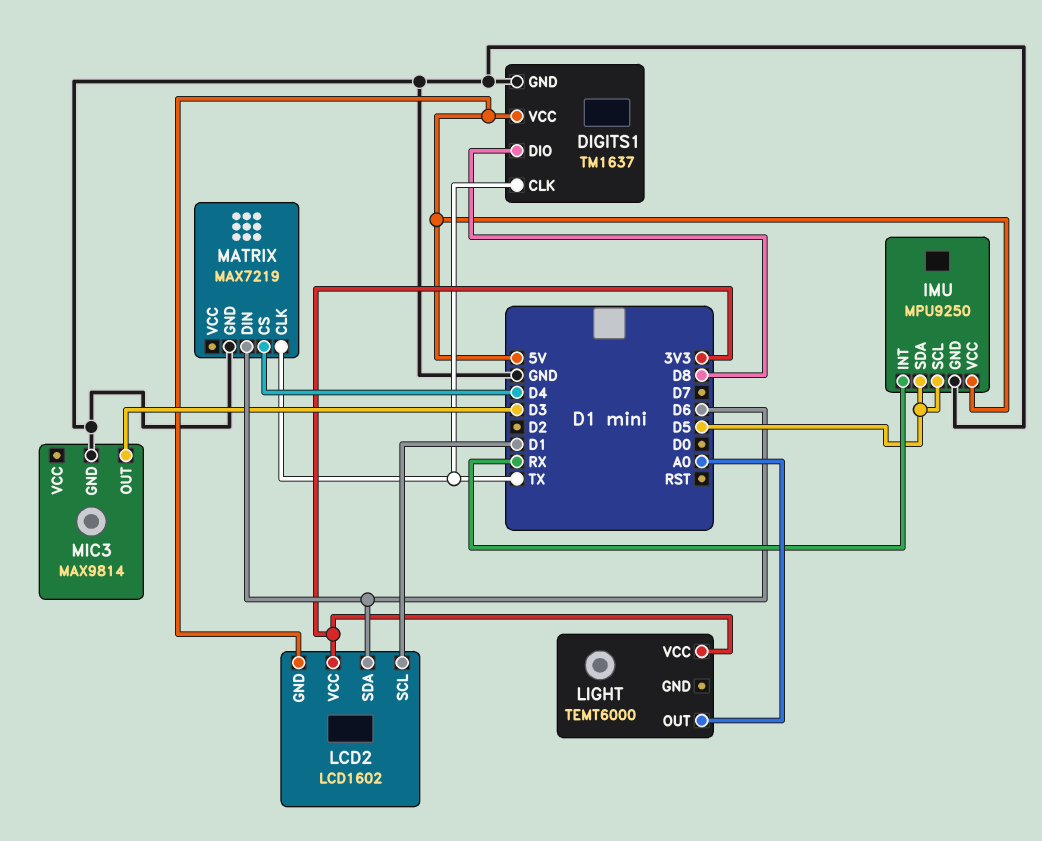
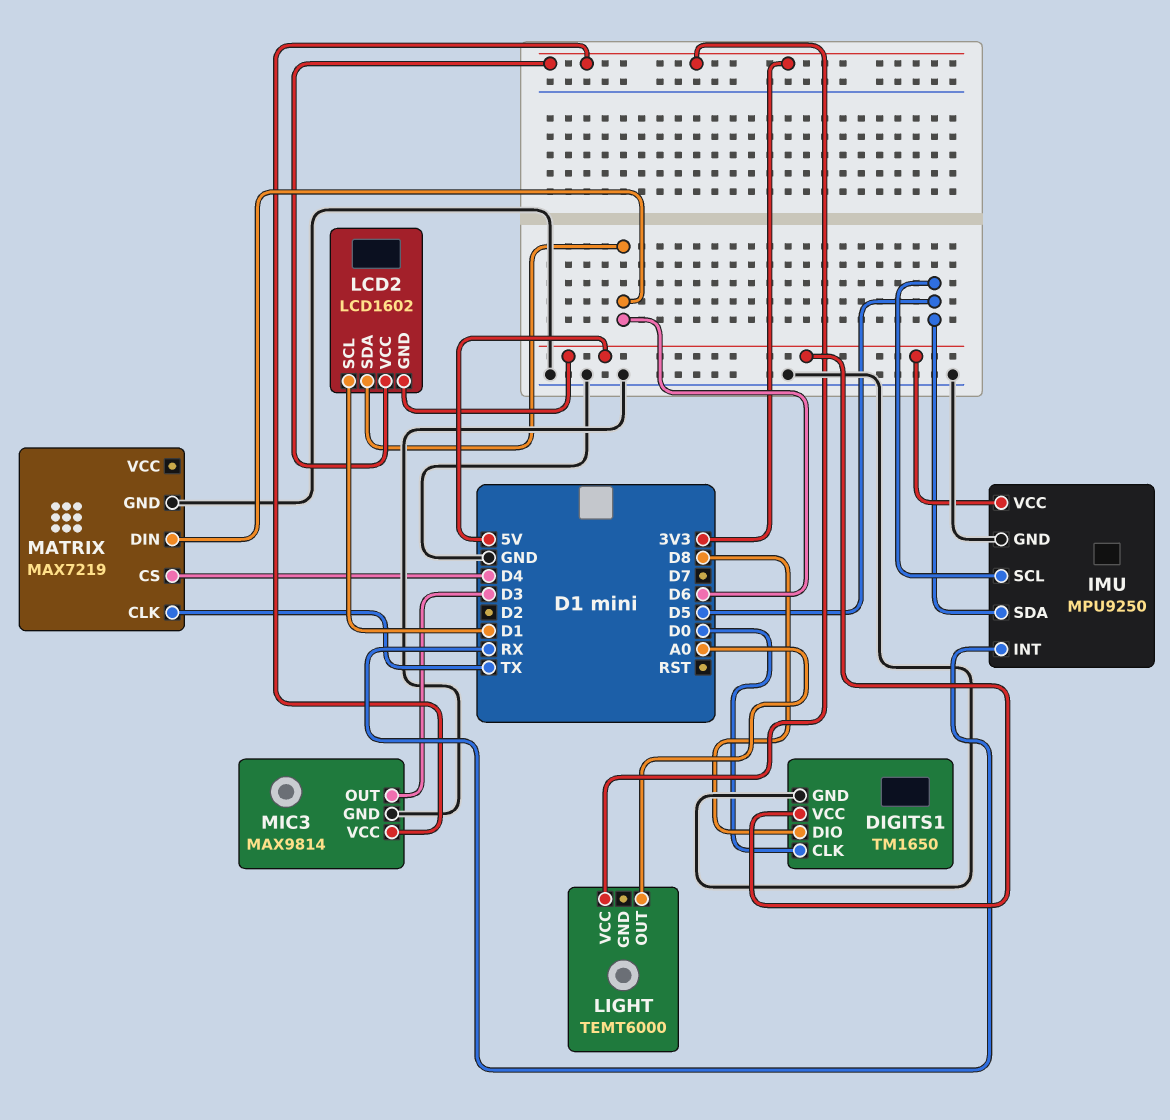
DIGITS1: TM1637 -> TM1650
DIGITS1 pin CLK: TX -> D0
MIC3 pin VCC: none -> 3V3

